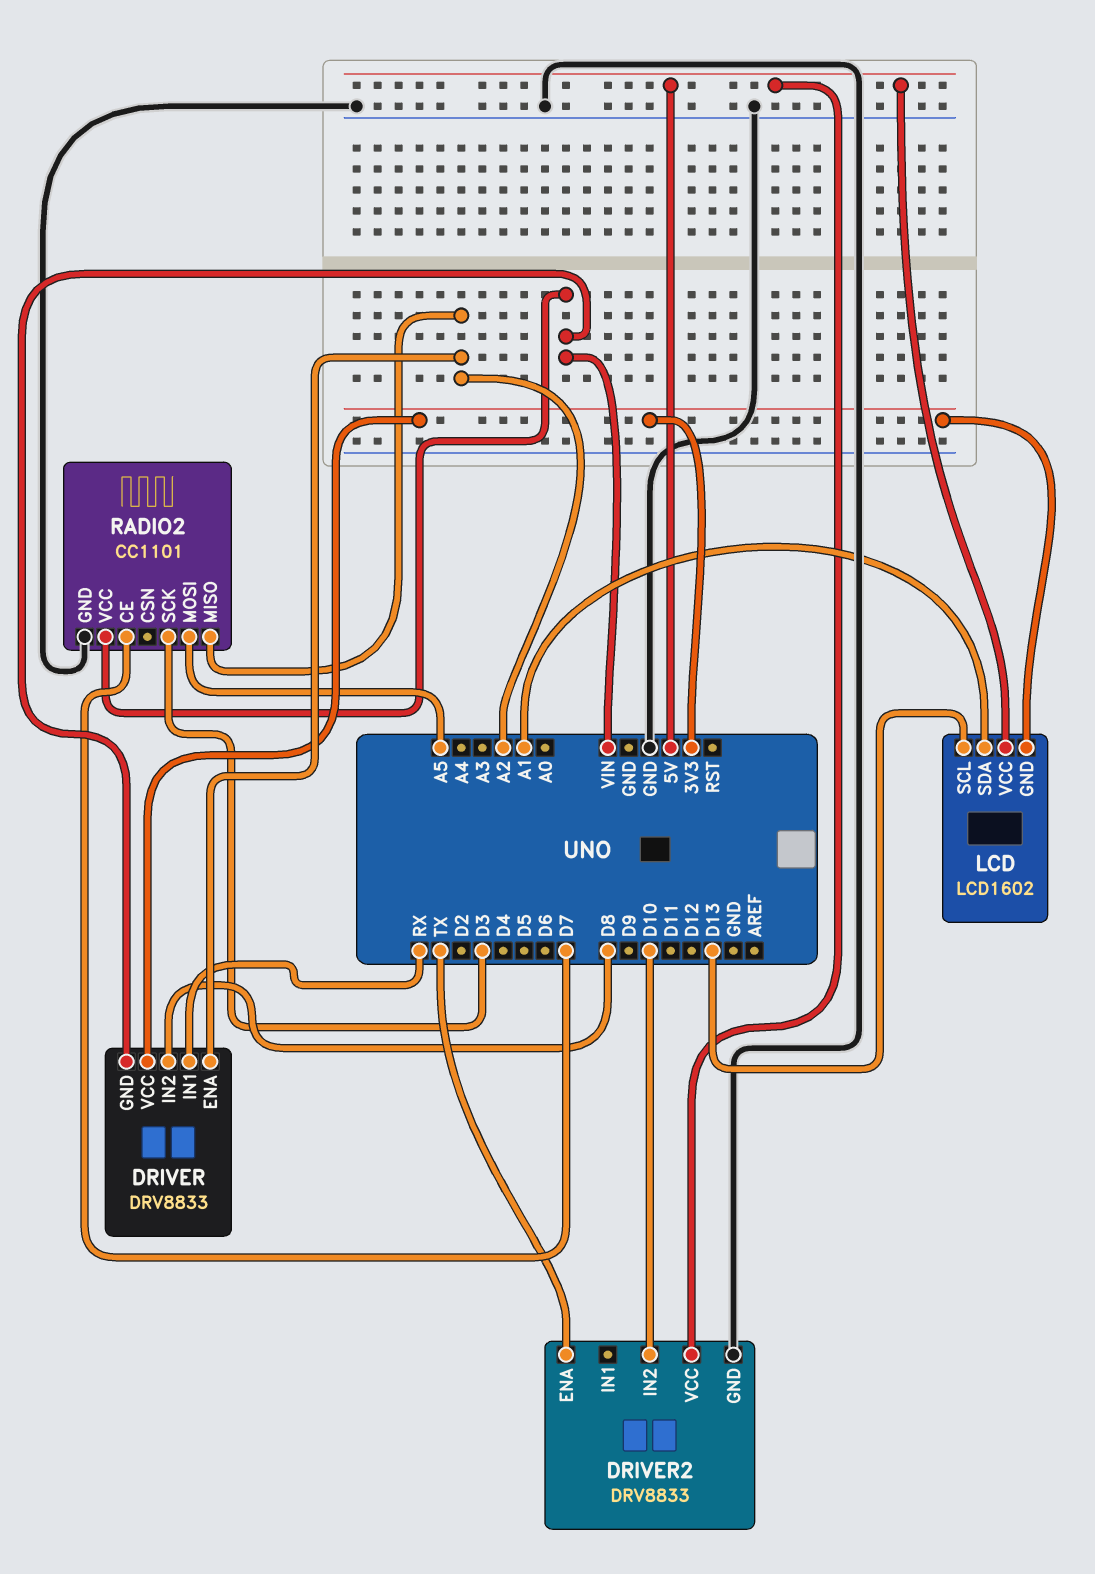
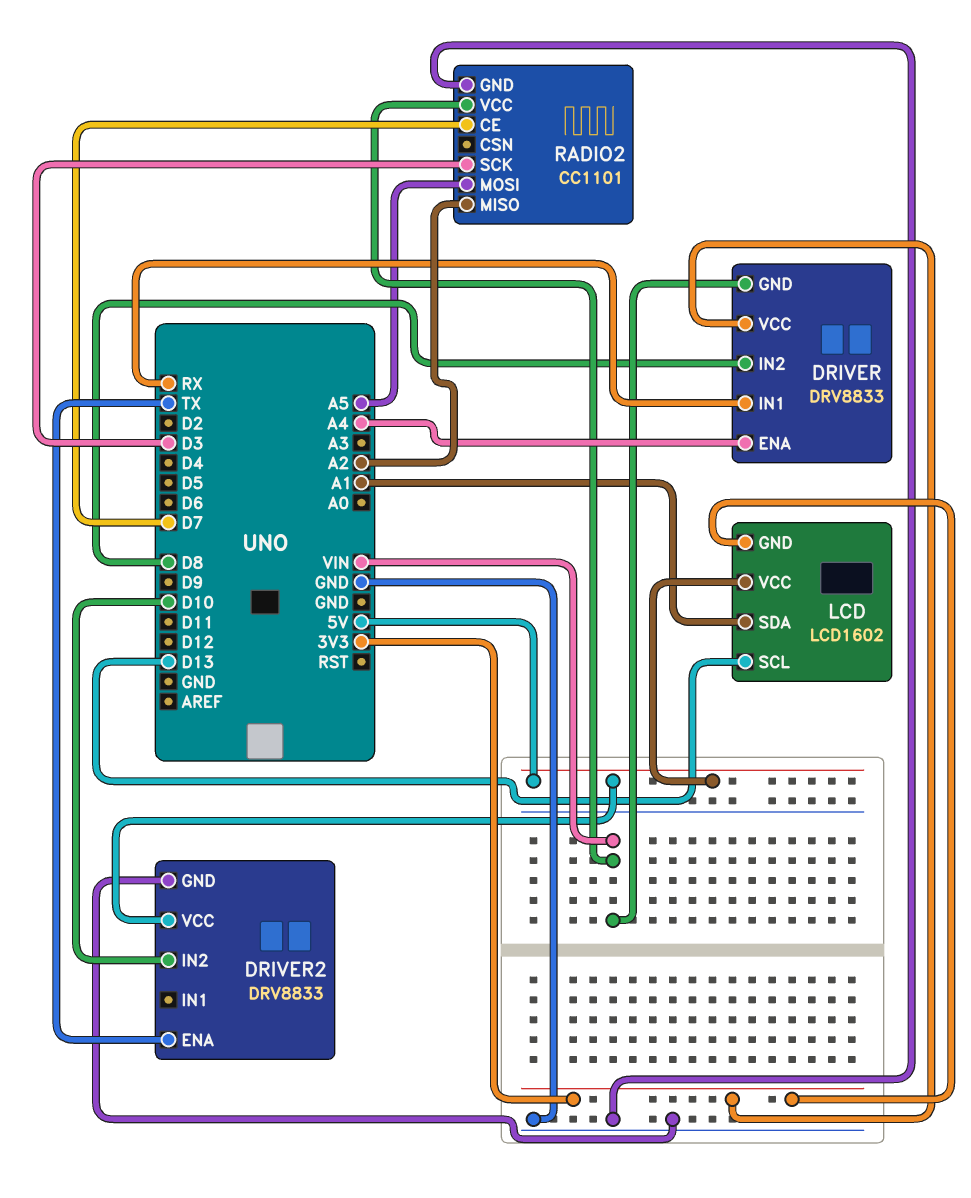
DRIVER pin ENA: A2 -> A4

